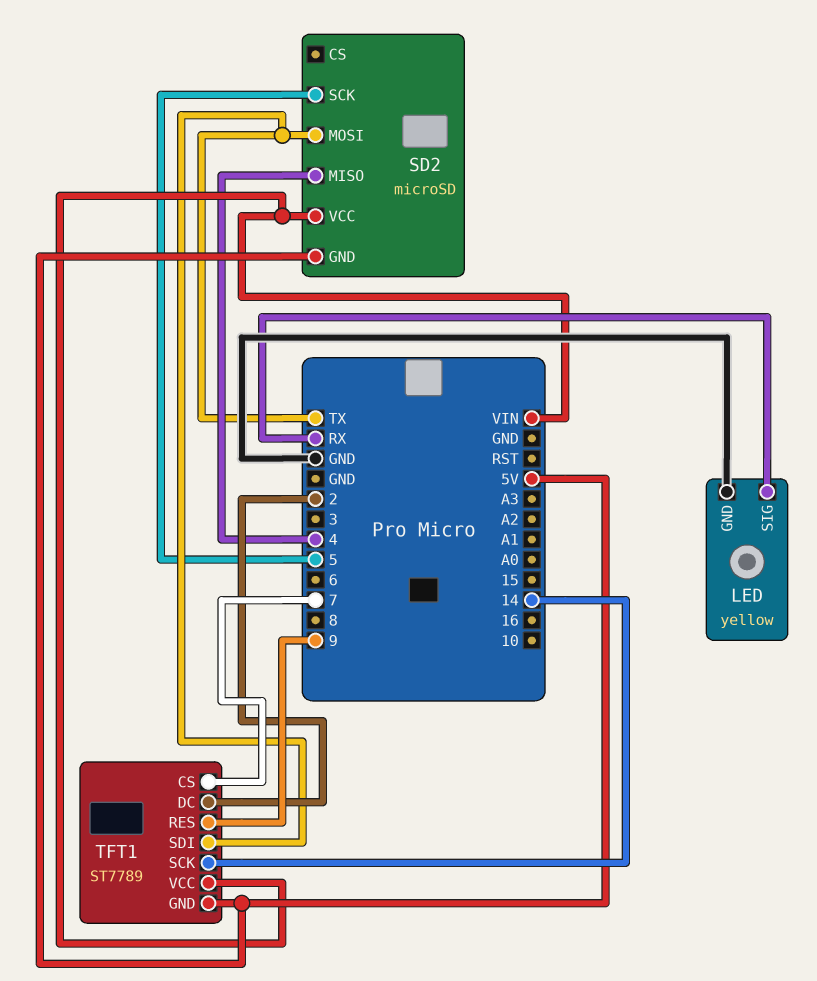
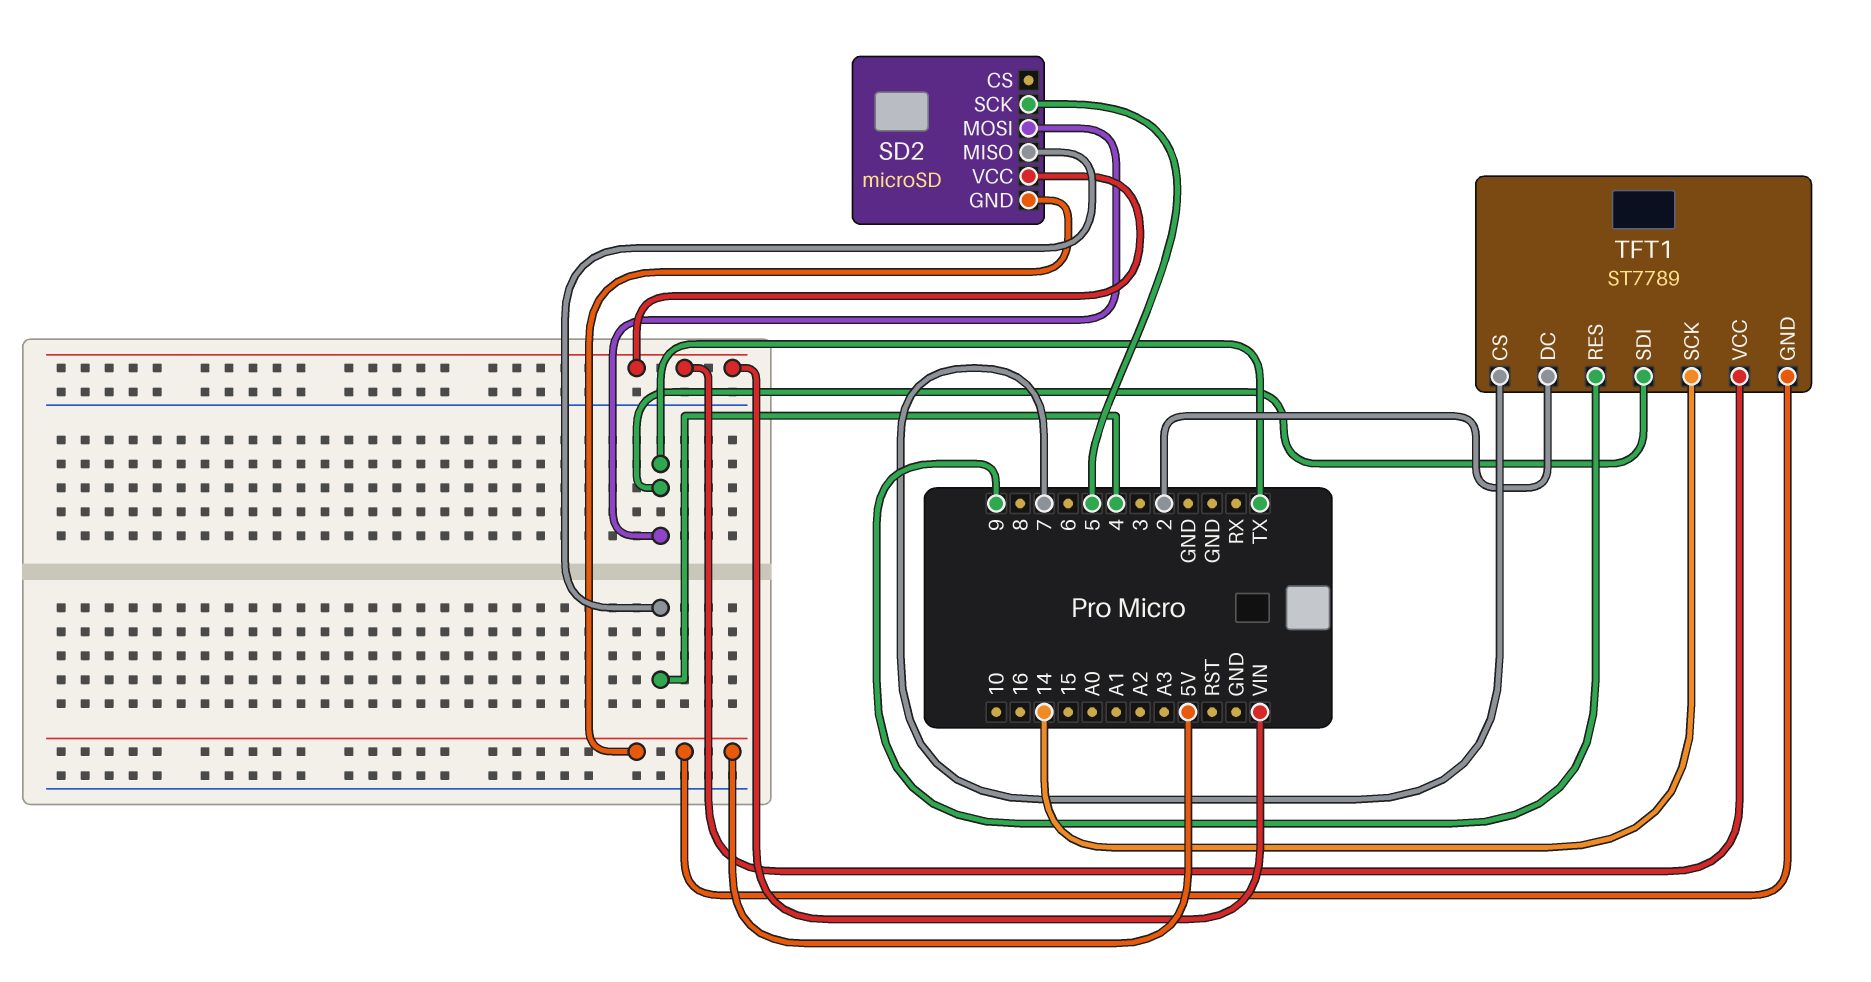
LED: yellow -> none
LED pin GND: GND -> none
LED pin SIG: RX -> none

